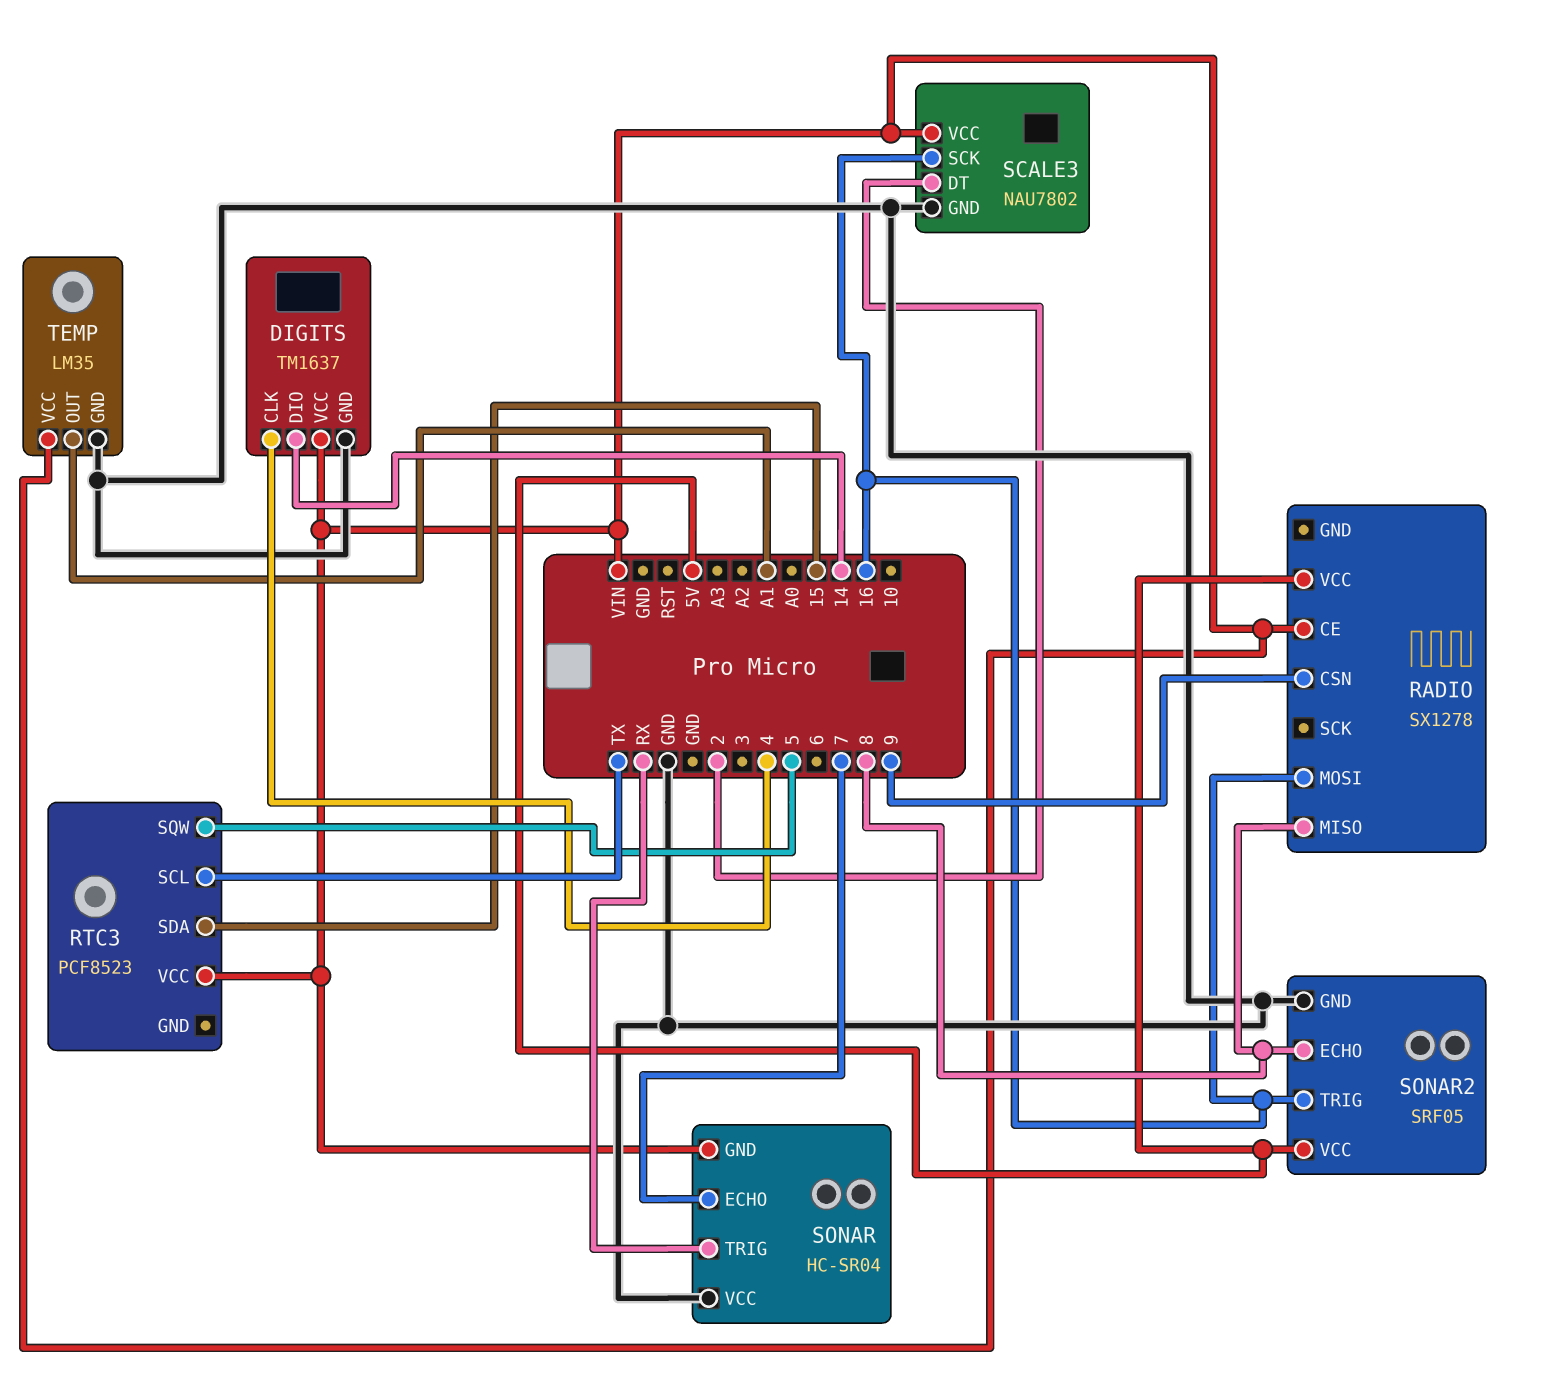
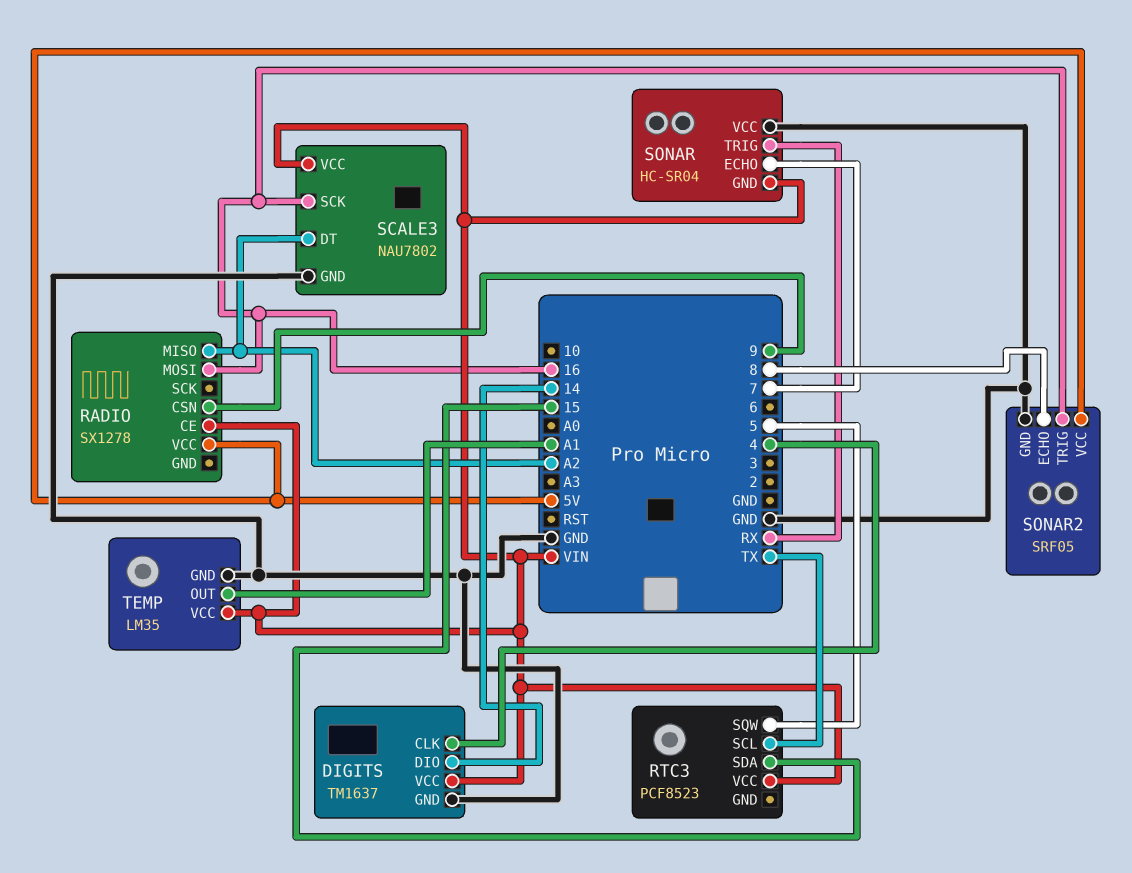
RADIO pin MISO: 8 -> A2
SCALE3 pin DT: 2 -> A2

